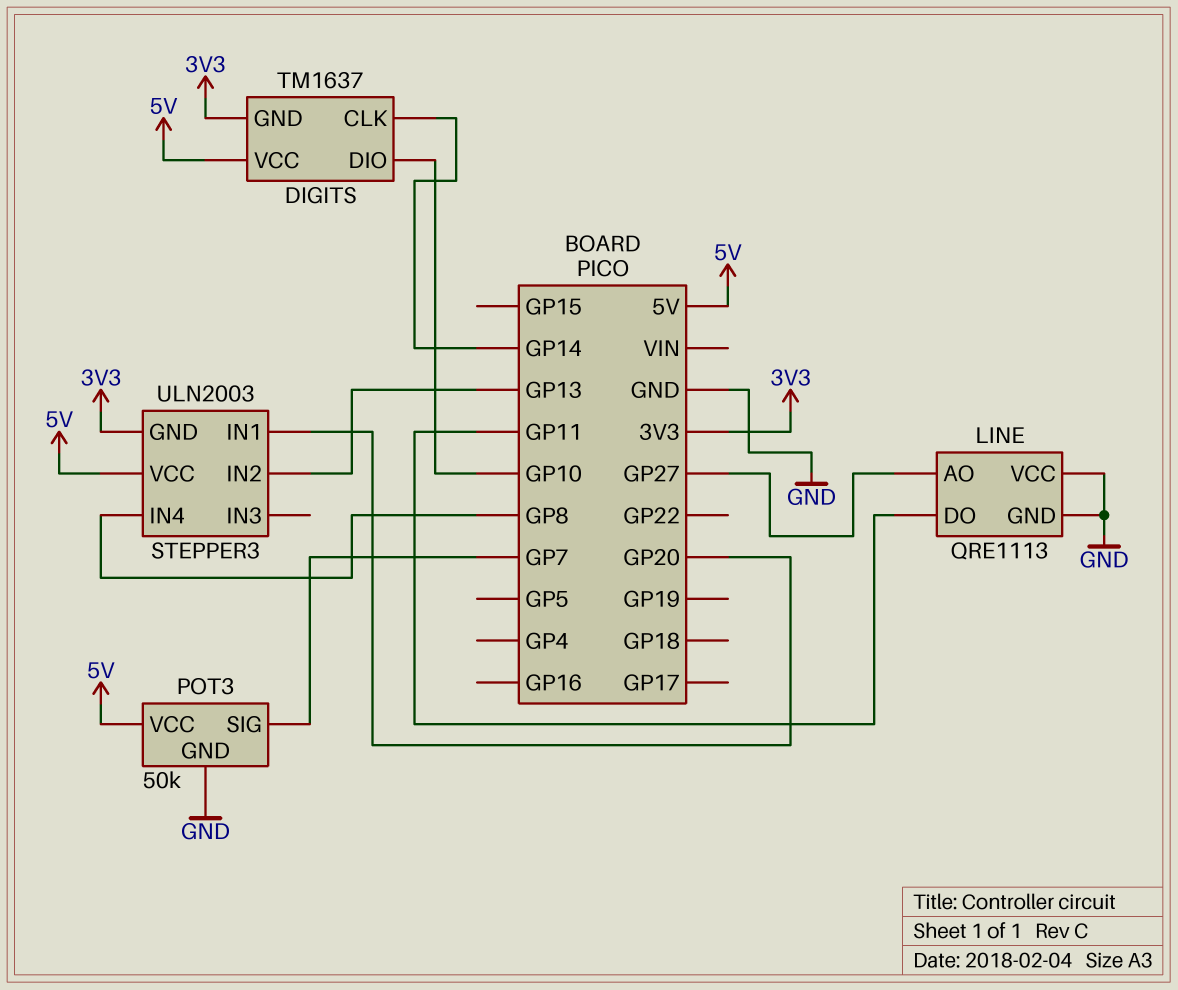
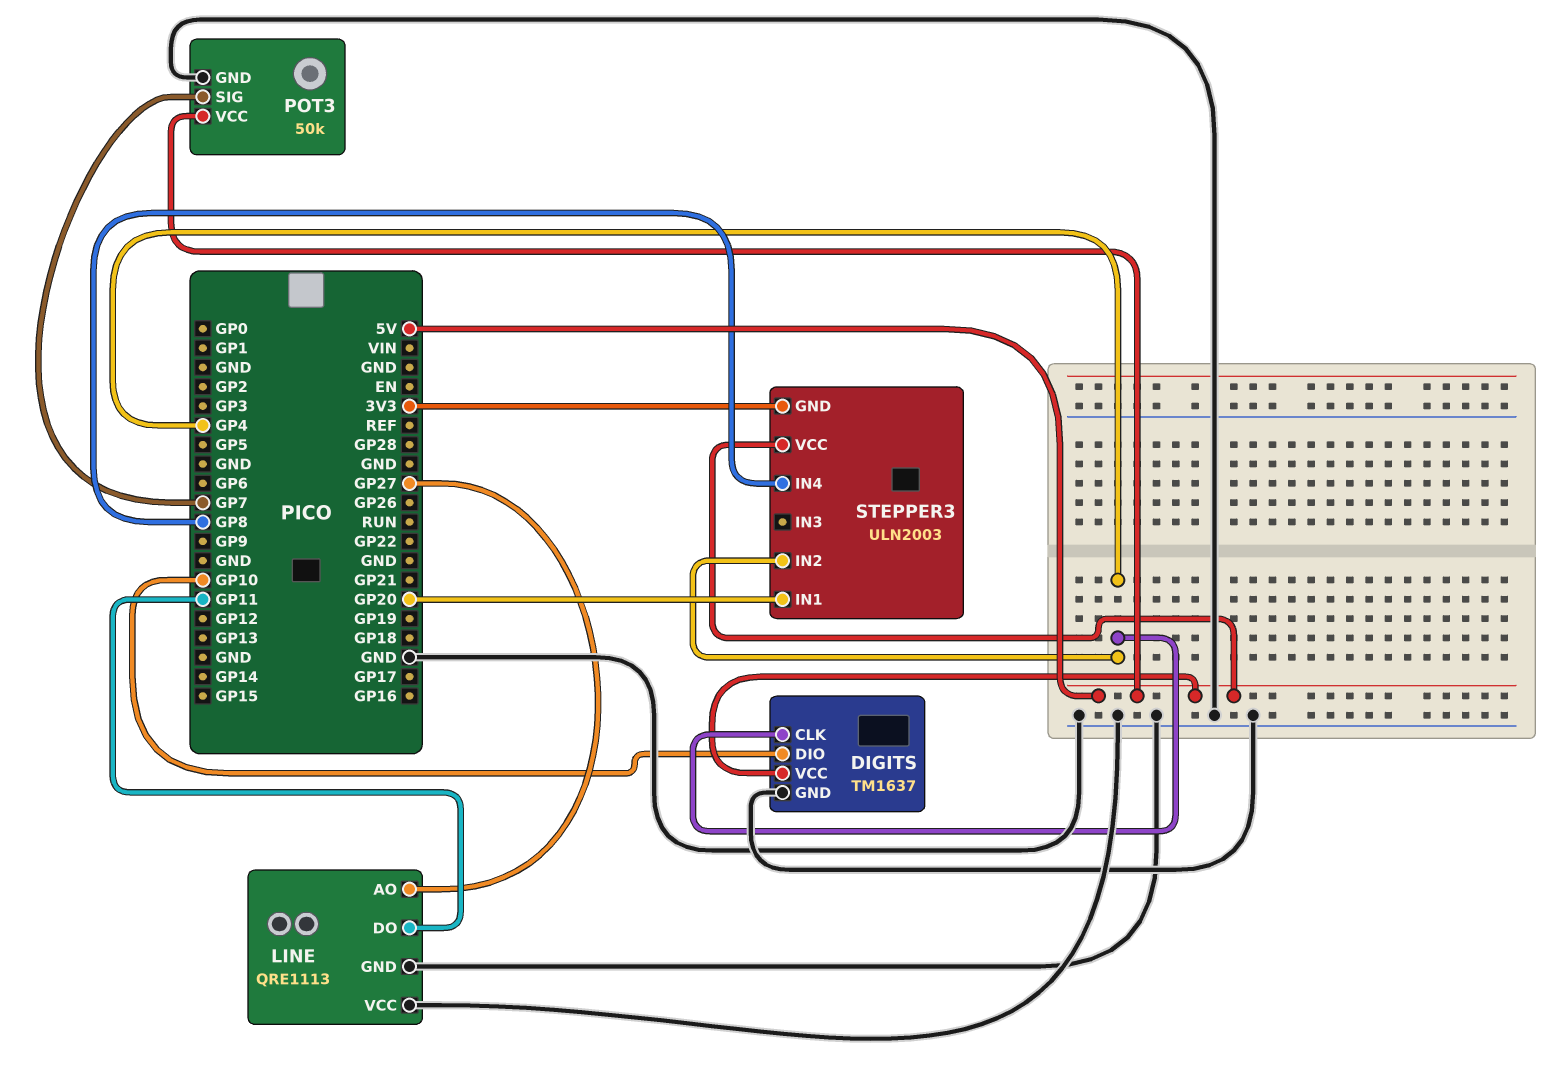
DIGITS pin CLK: GP14 -> GP4
DIGITS pin GND: 3V3 -> GND
STEPPER3 pin IN2: GP13 -> GP4

